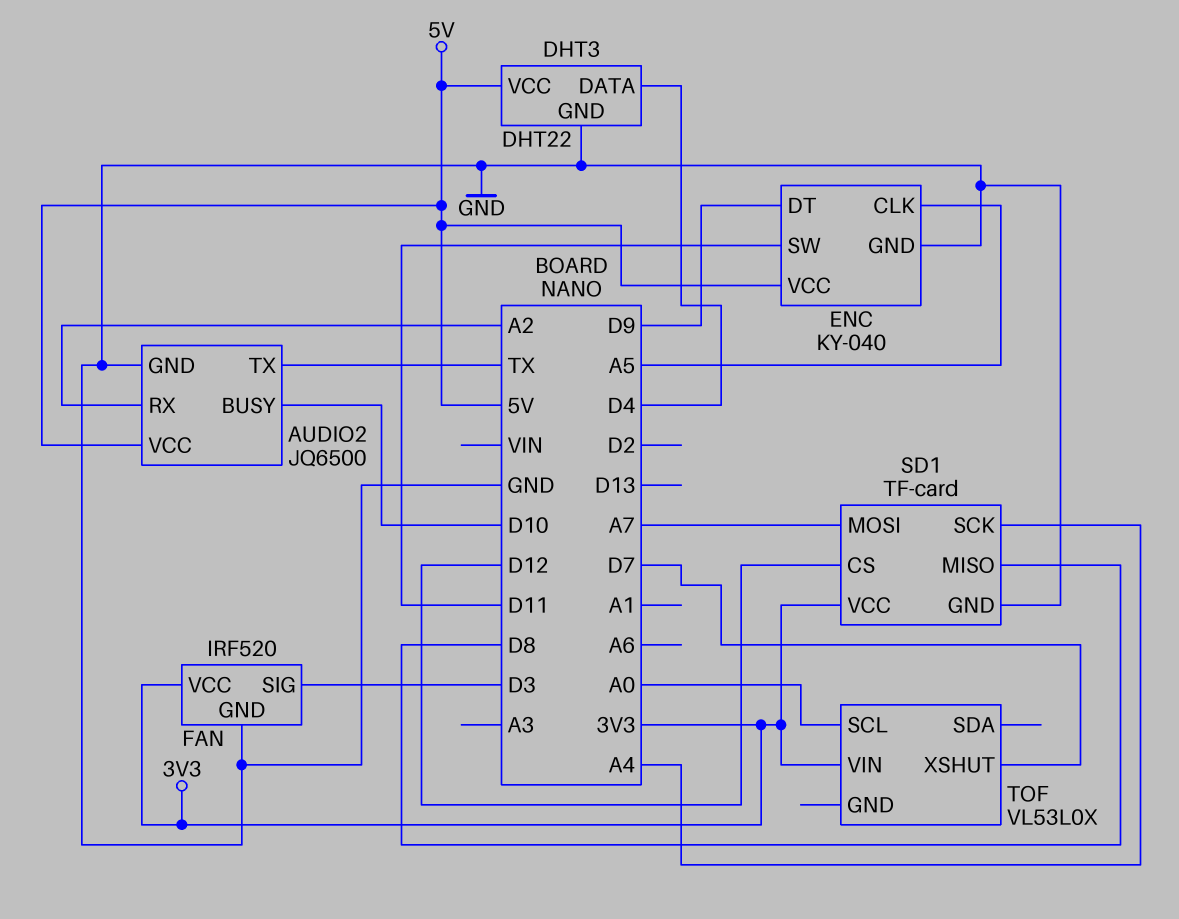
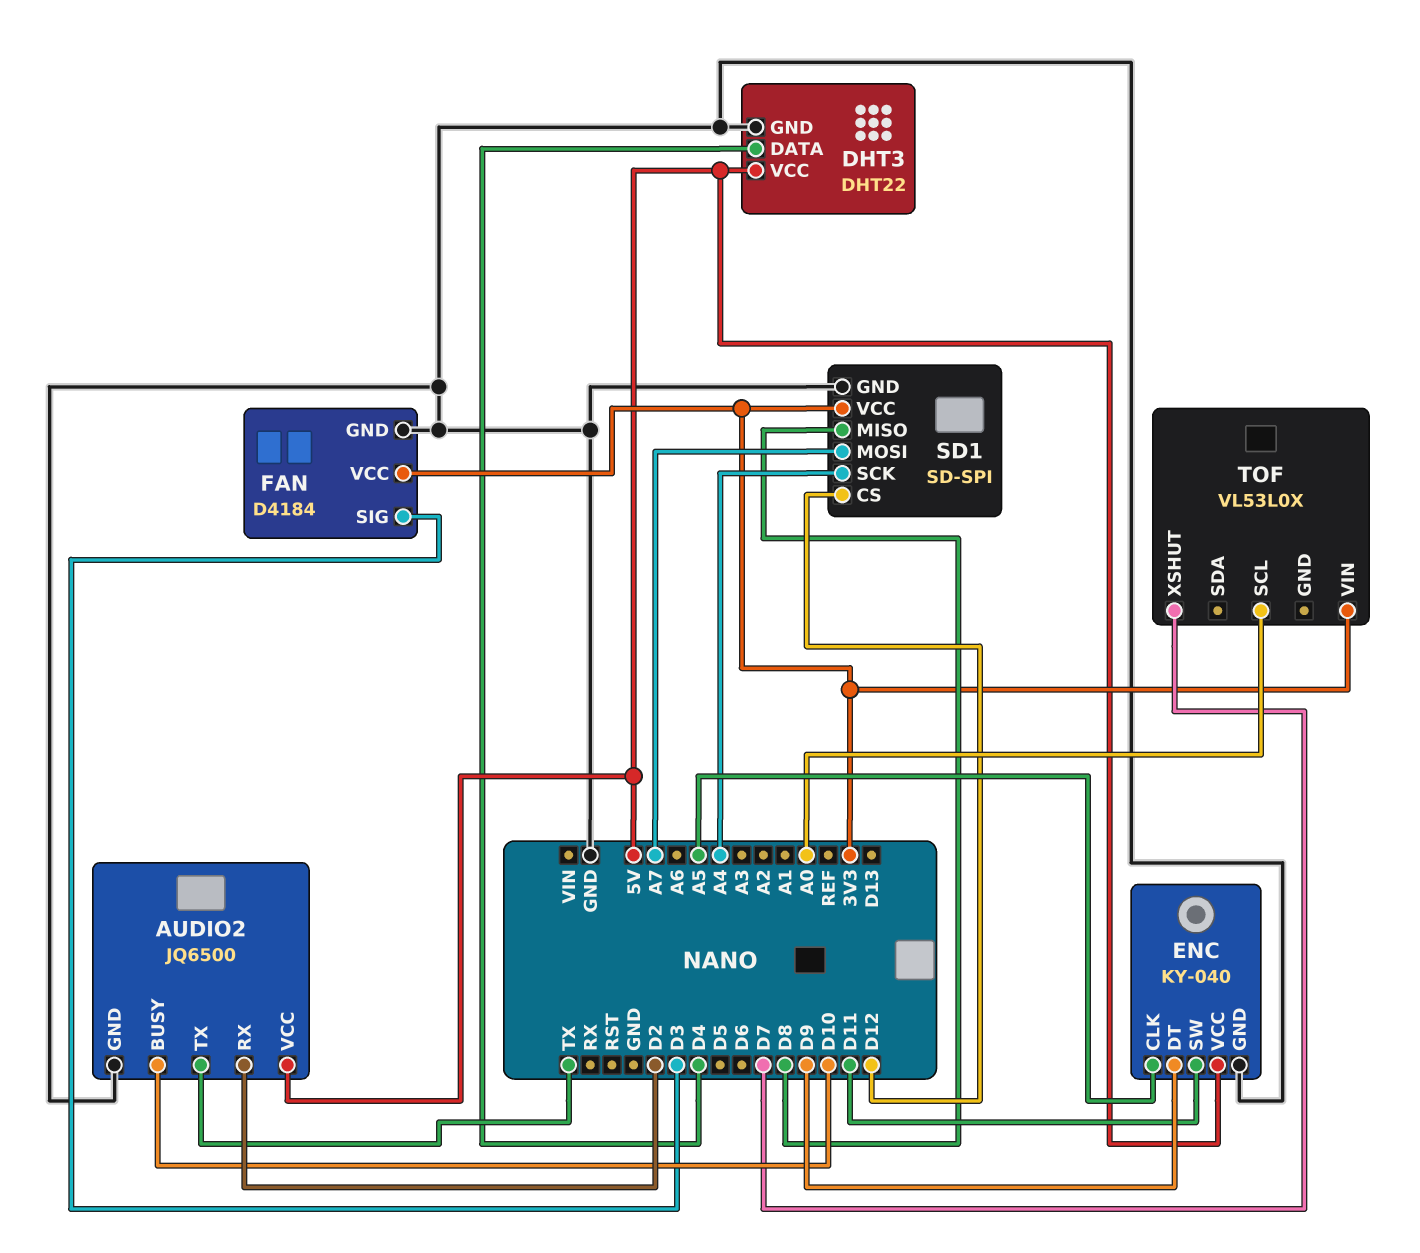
AUDIO2 pin RX: A2 -> D2
FAN: IRF520 -> D4184
SD1: TF-card -> SD-SPI

